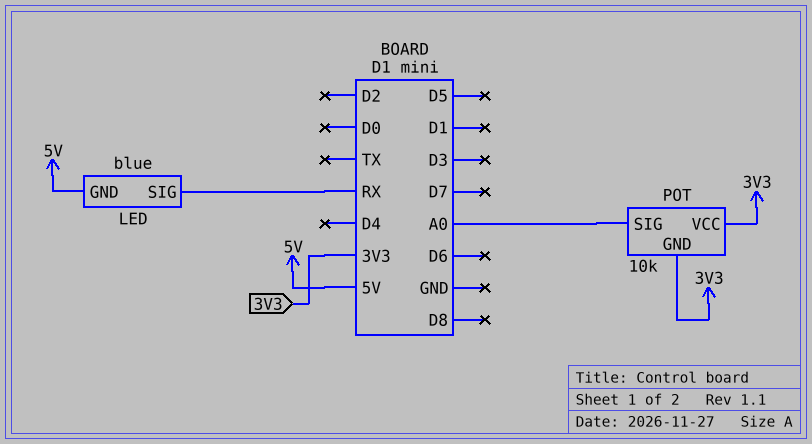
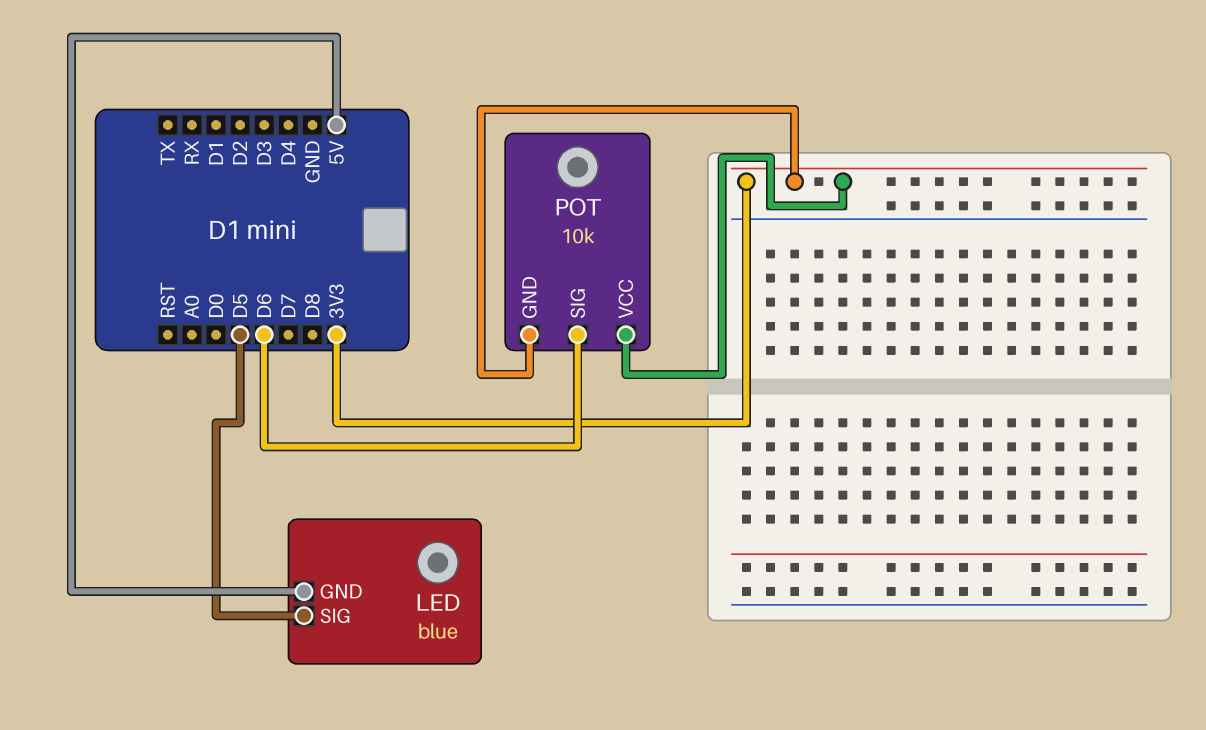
LED pin SIG: RX -> D5
POT pin SIG: A0 -> D6

